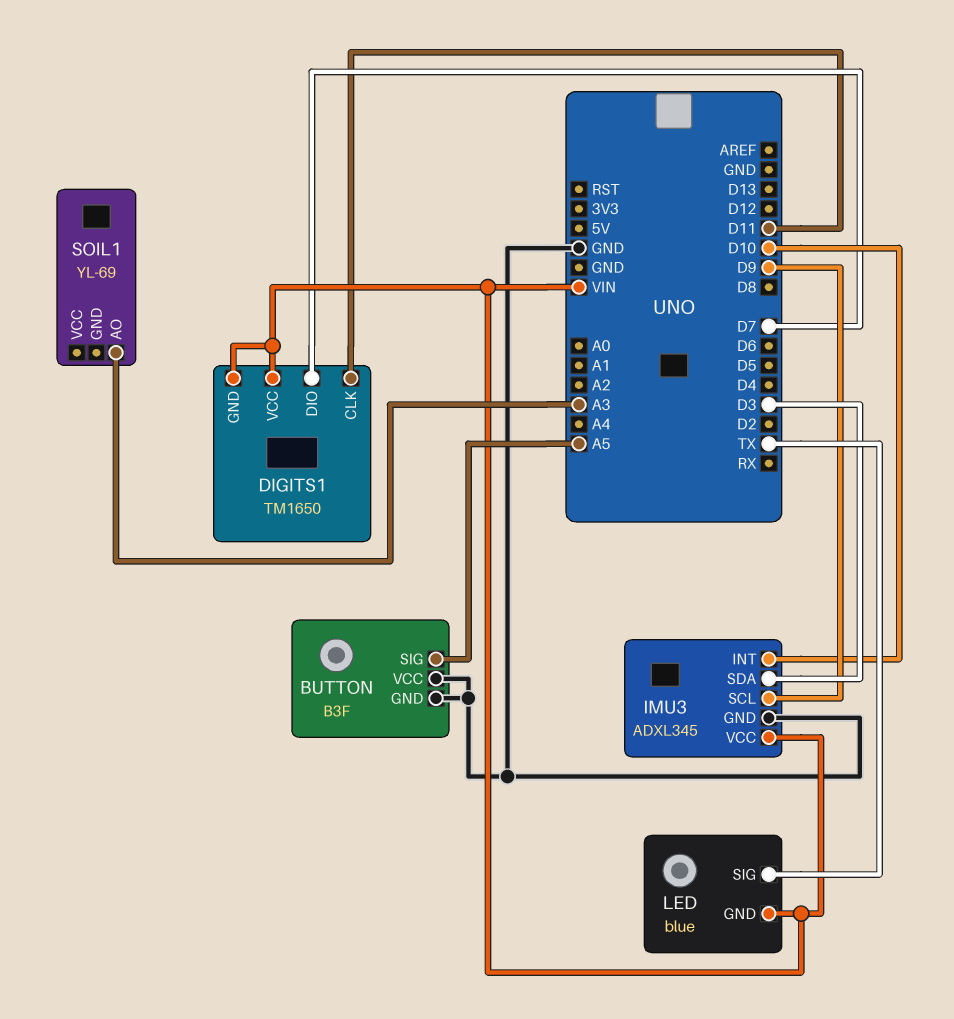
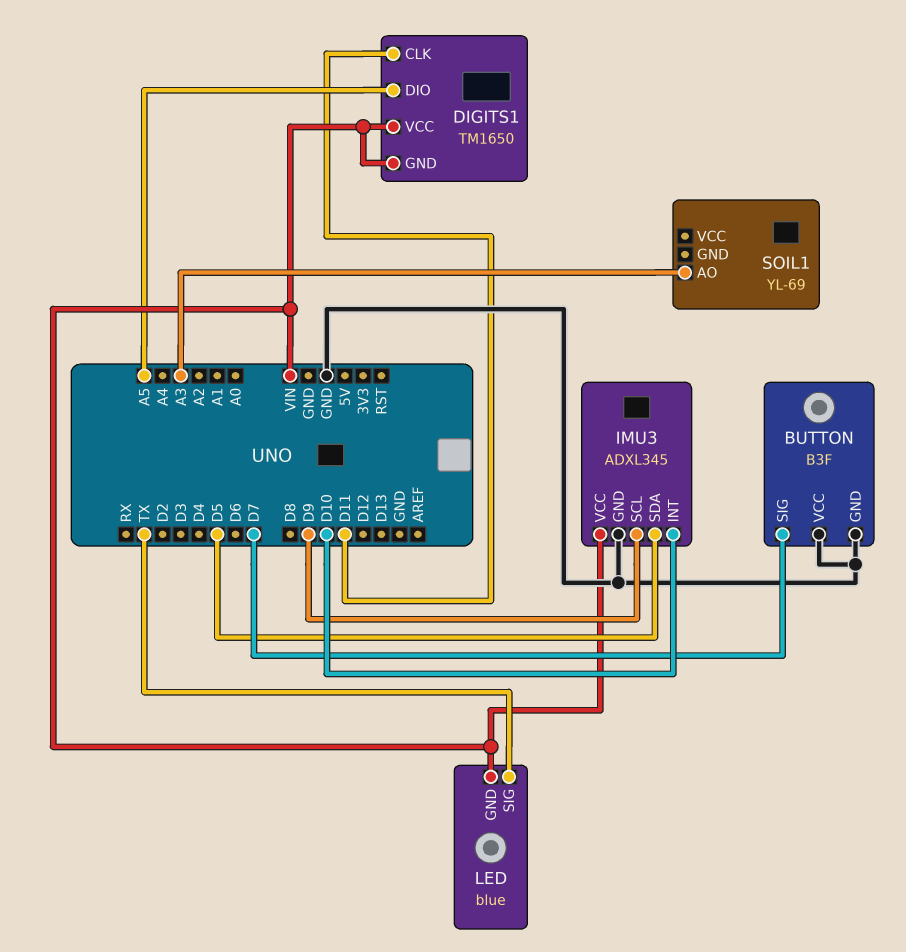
BUTTON pin SIG: A5 -> D7
DIGITS1 pin DIO: D7 -> A5
IMU3 pin SDA: D3 -> D5

